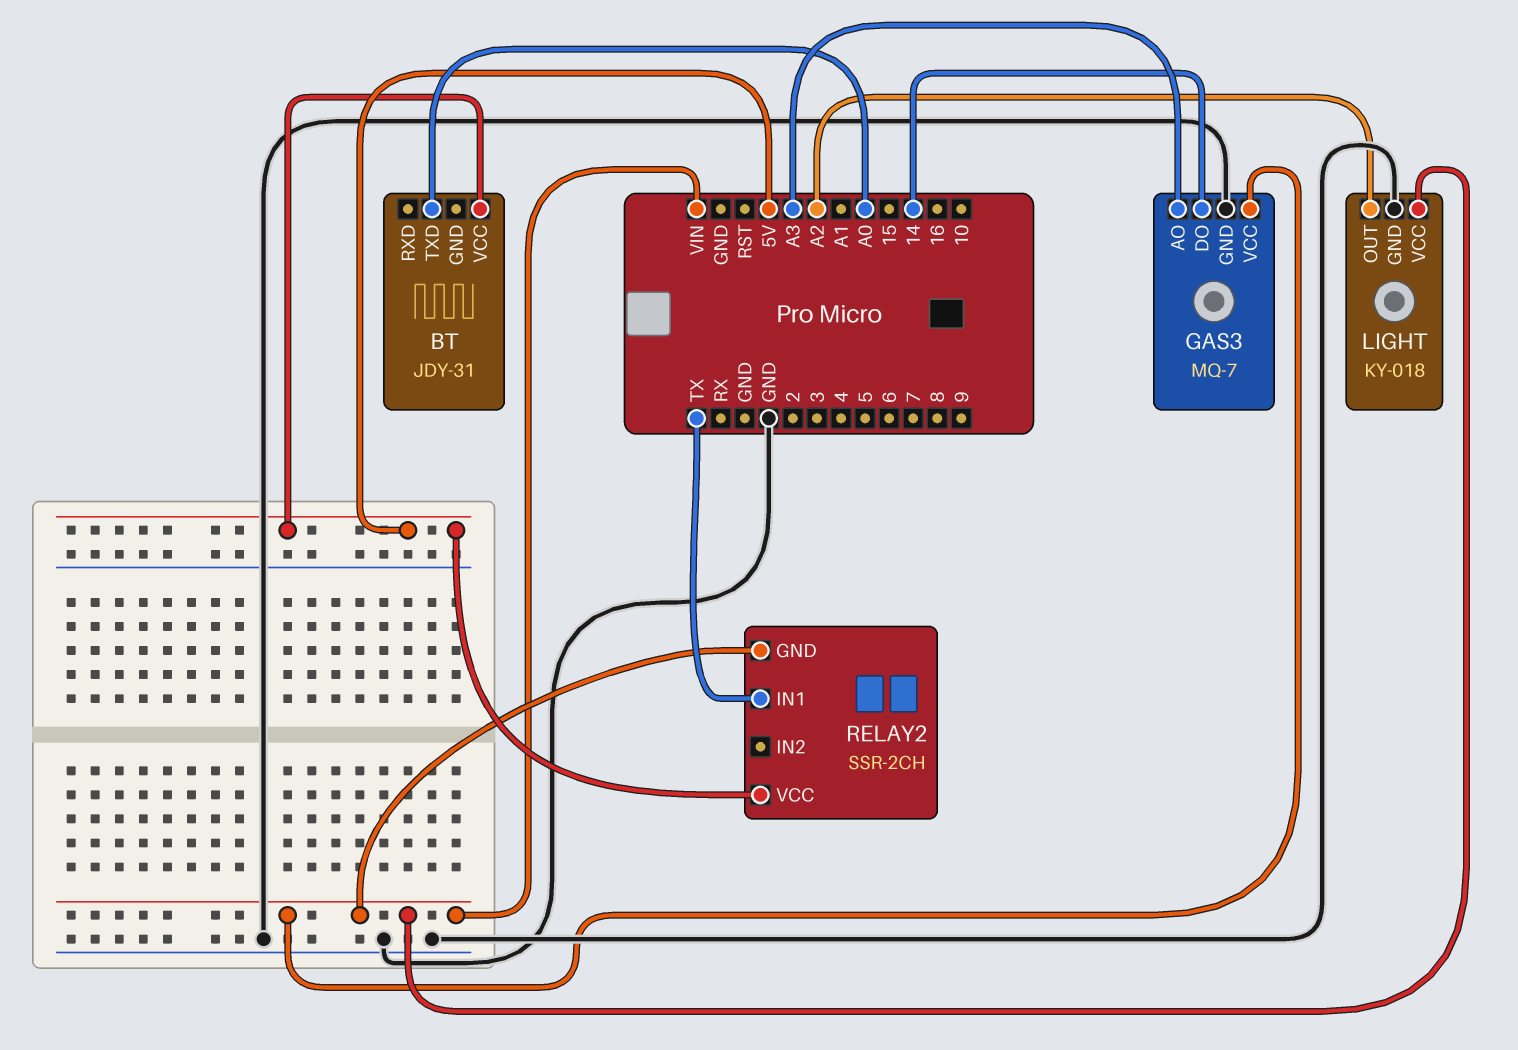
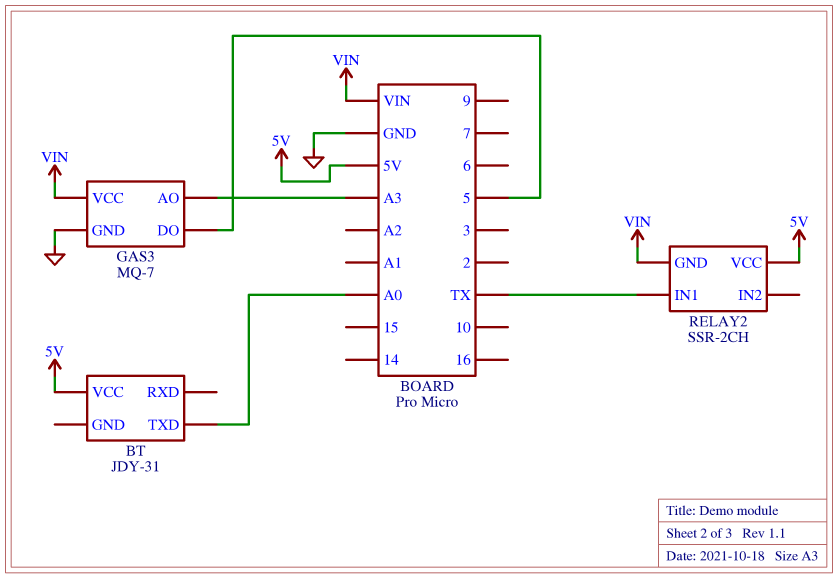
GAS3 pin DO: 14 -> 5
LIGHT: KY-018 -> none
LIGHT pin GND: GND -> none
LIGHT pin OUT: A2 -> none
LIGHT pin VCC: VIN -> none

